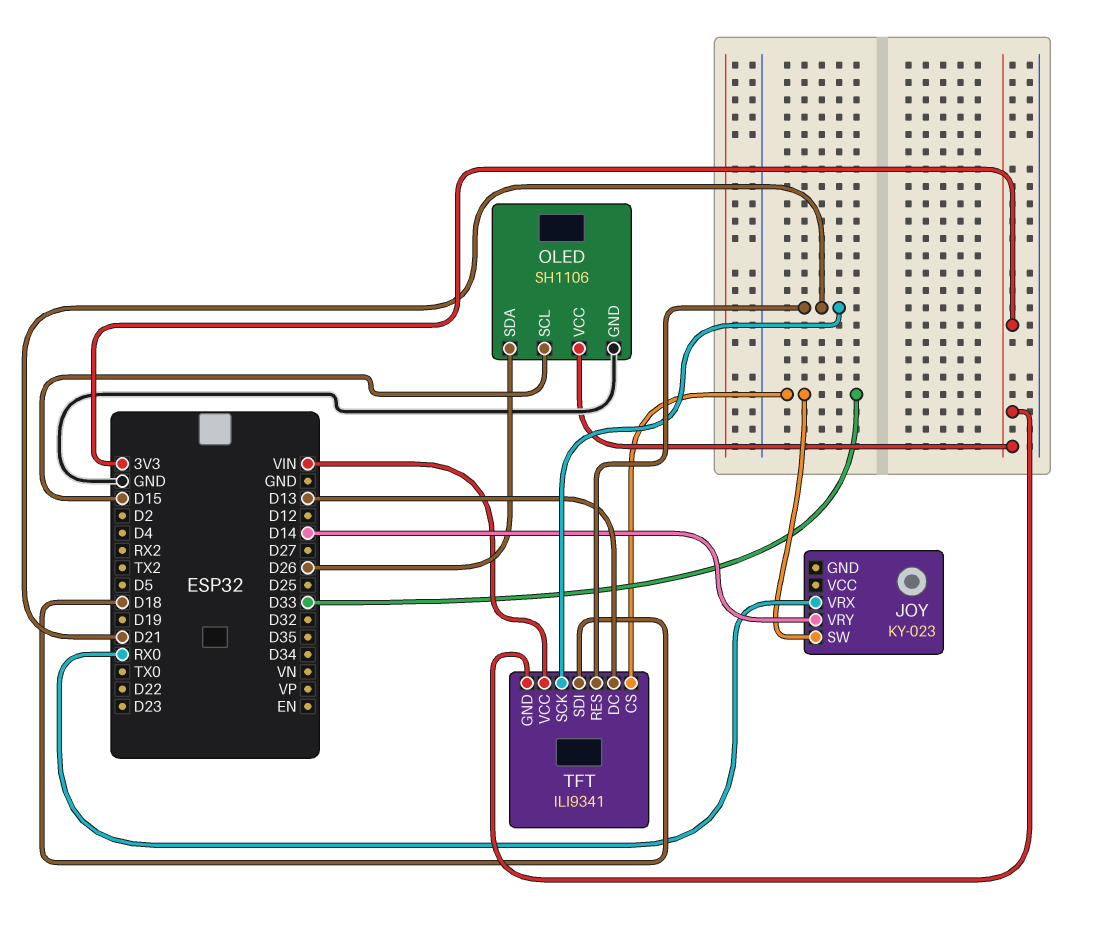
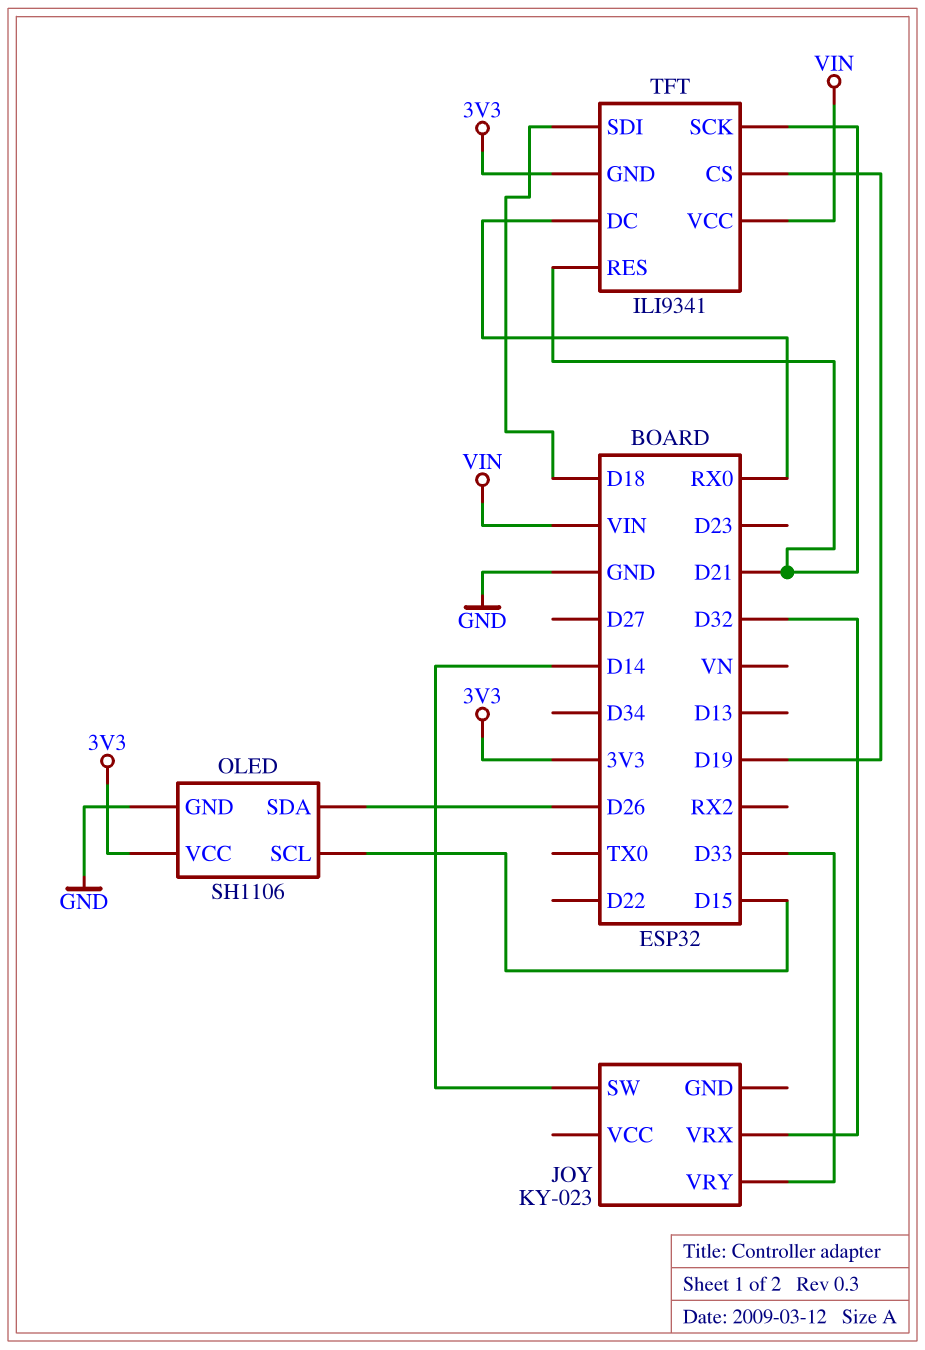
JOY pin SW: D33 -> D14
JOY pin VRX: RX0 -> D32
JOY pin VRY: D14 -> D33
TFT pin CS: D33 -> D19
TFT pin DC: D13 -> RX0

